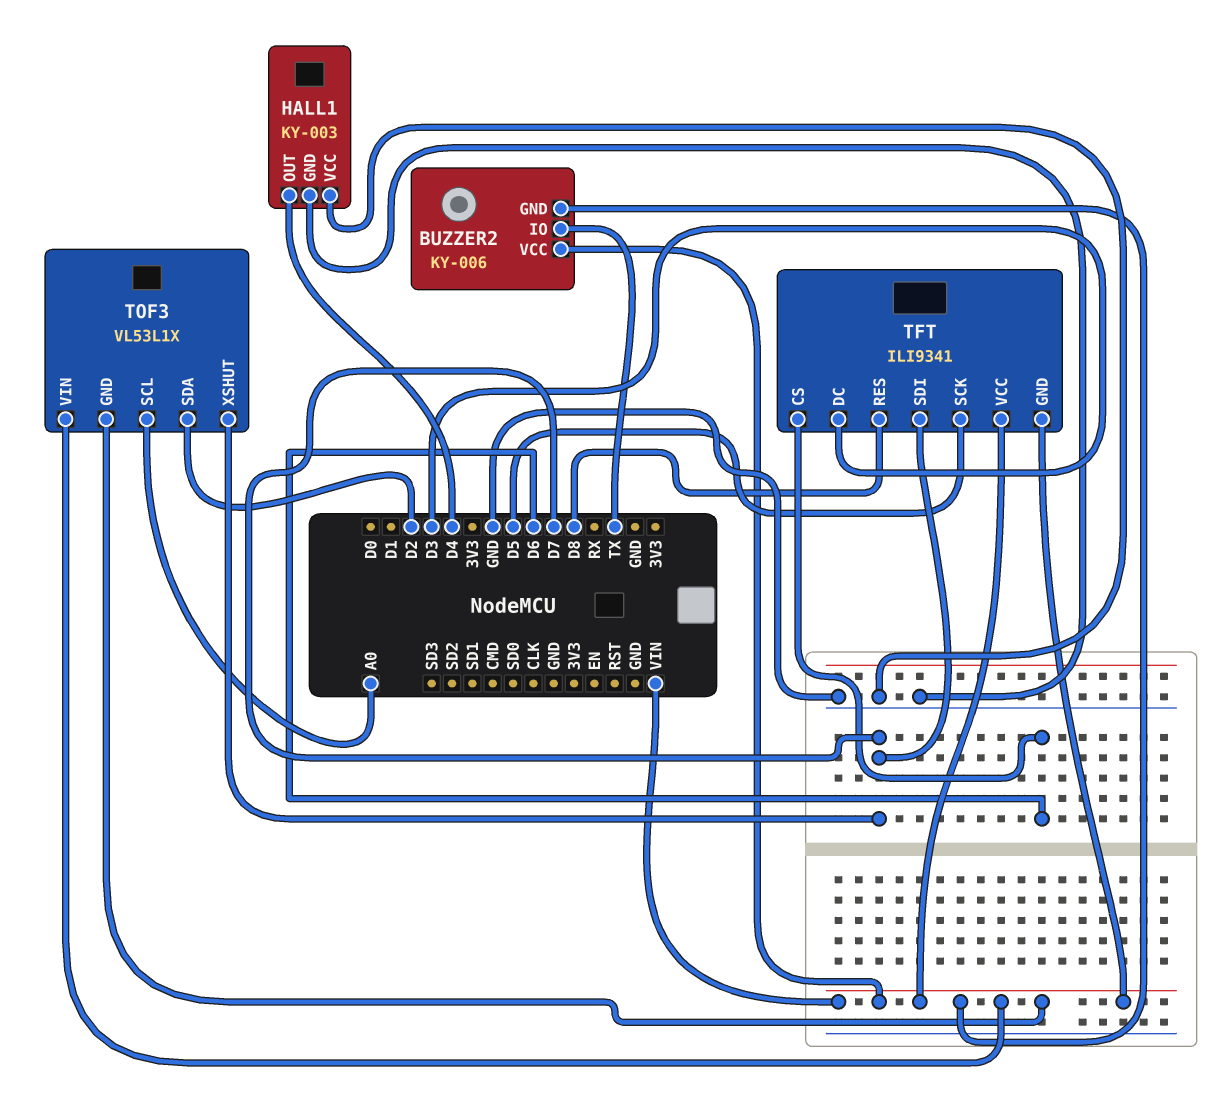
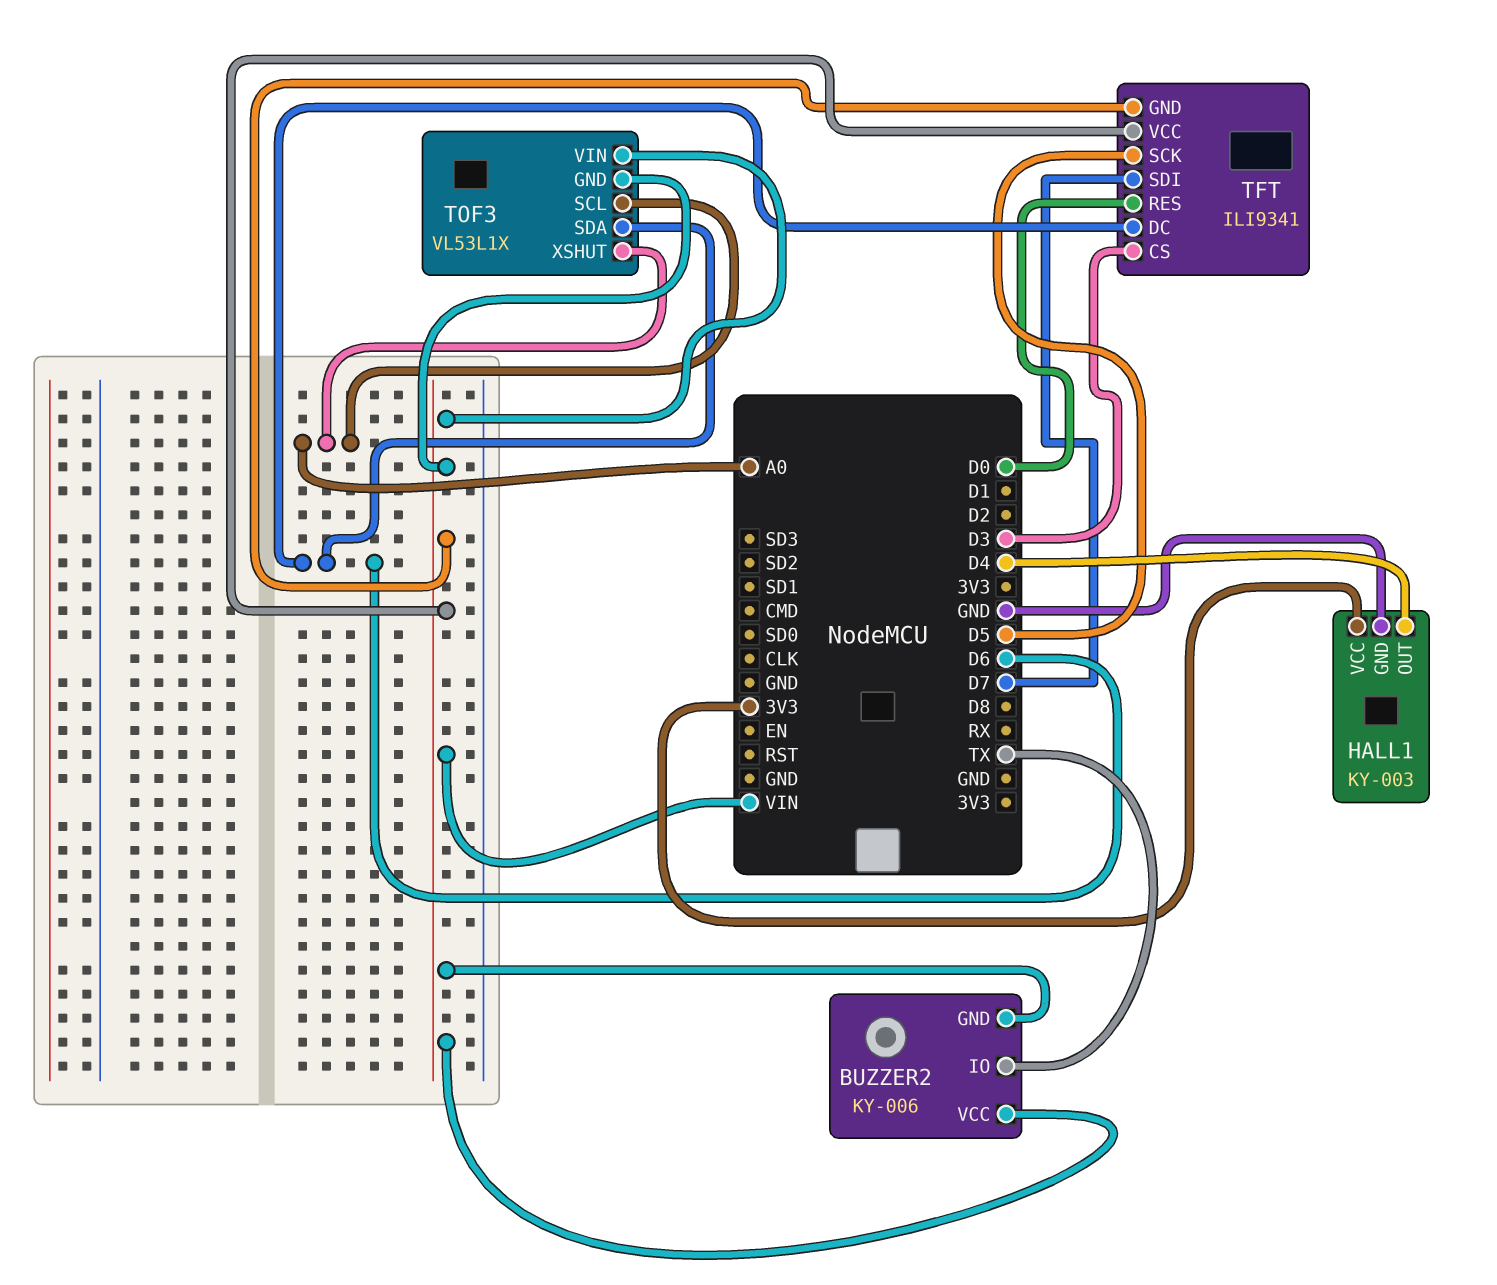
HALL1 pin VCC: GND -> 3V3
TFT pin CS: D6 -> D3
TFT pin DC: D3 -> D6
TFT pin RES: D8 -> D0
TOF3 pin SDA: D2 -> D6
TOF3 pin XSHUT: D7 -> A0

